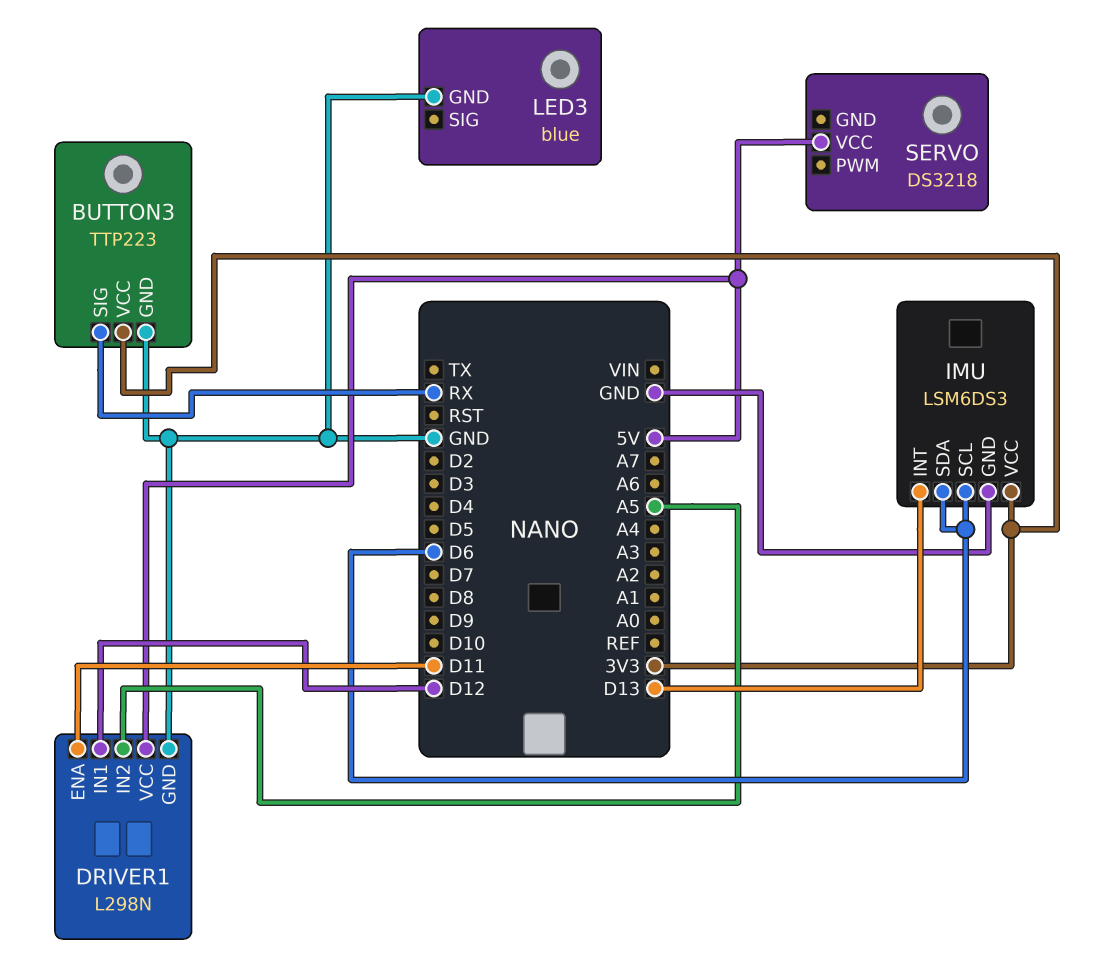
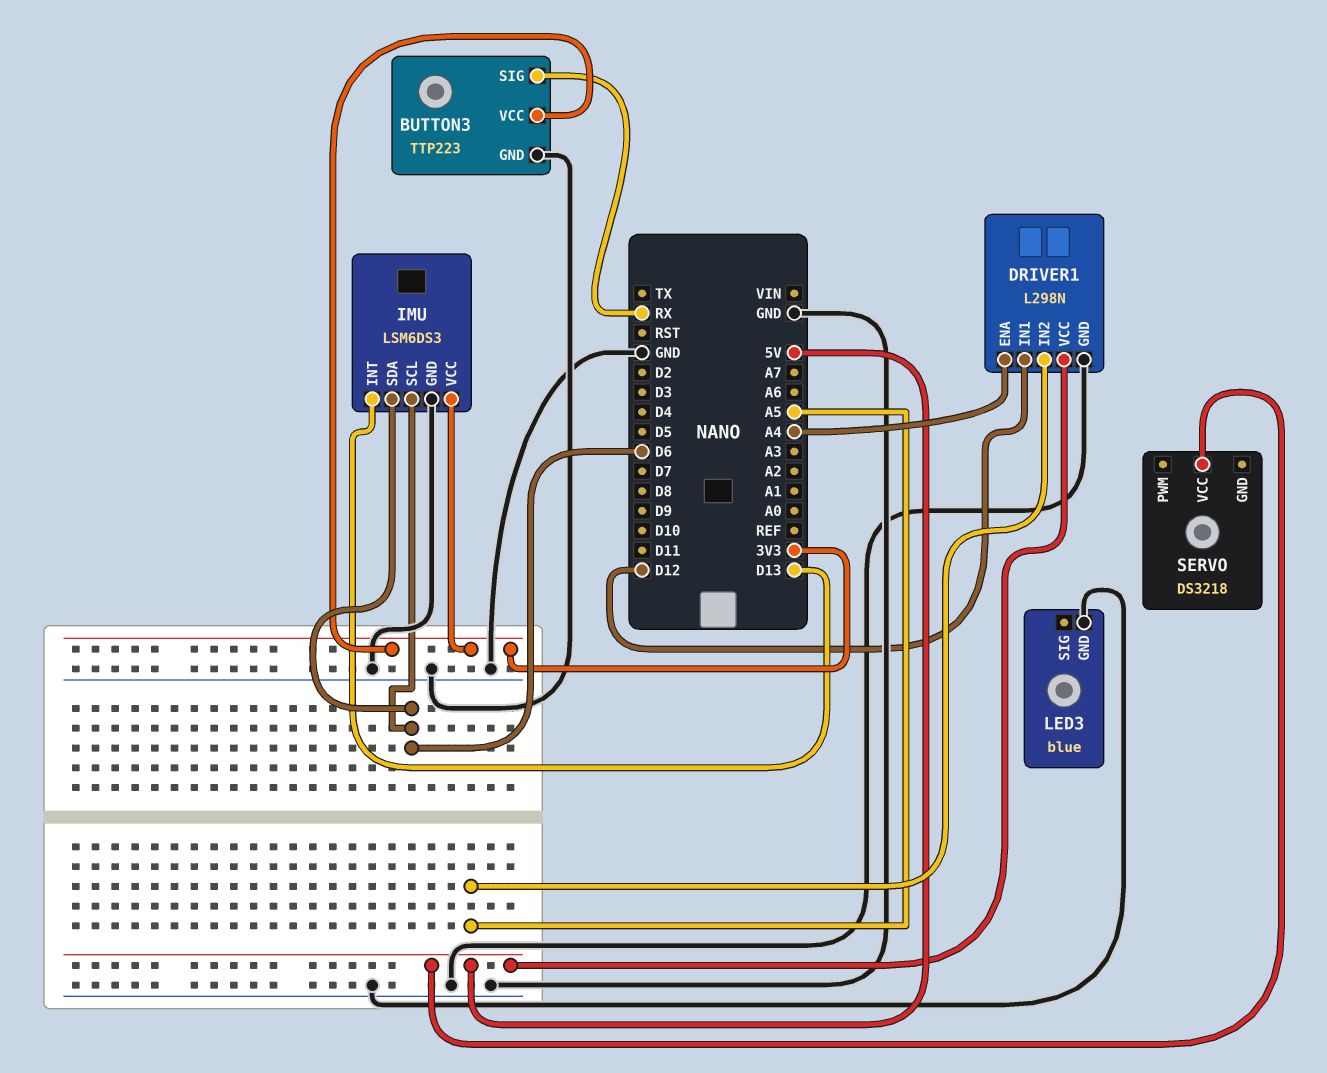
DRIVER1 pin ENA: D11 -> A4

